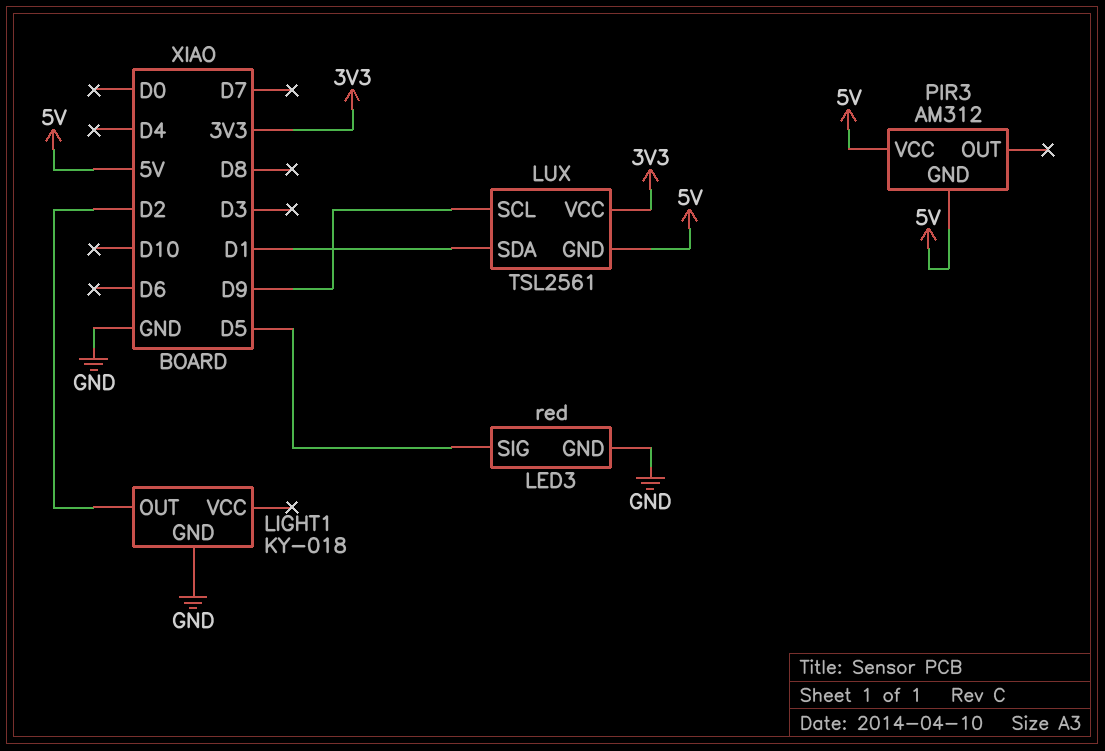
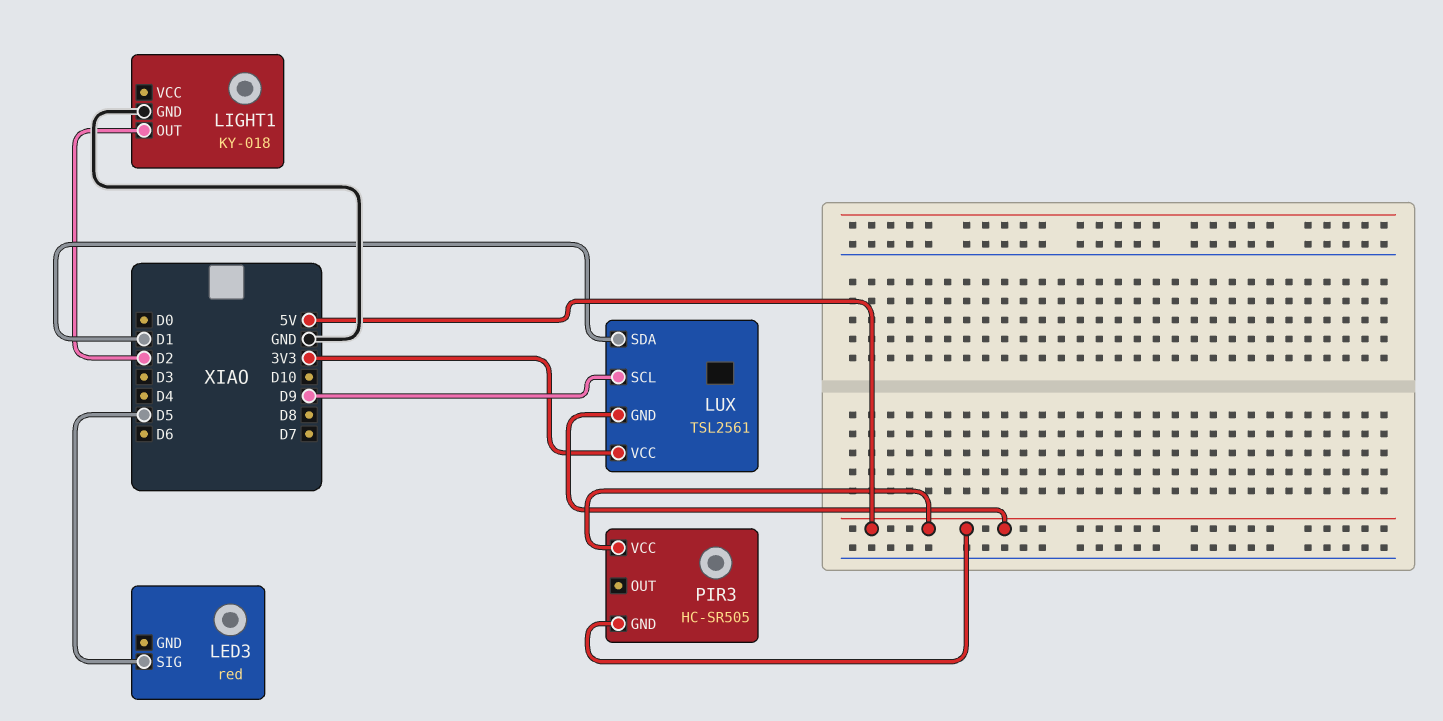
LED3 pin GND: GND -> none
PIR3: AM312 -> HC-SR505

